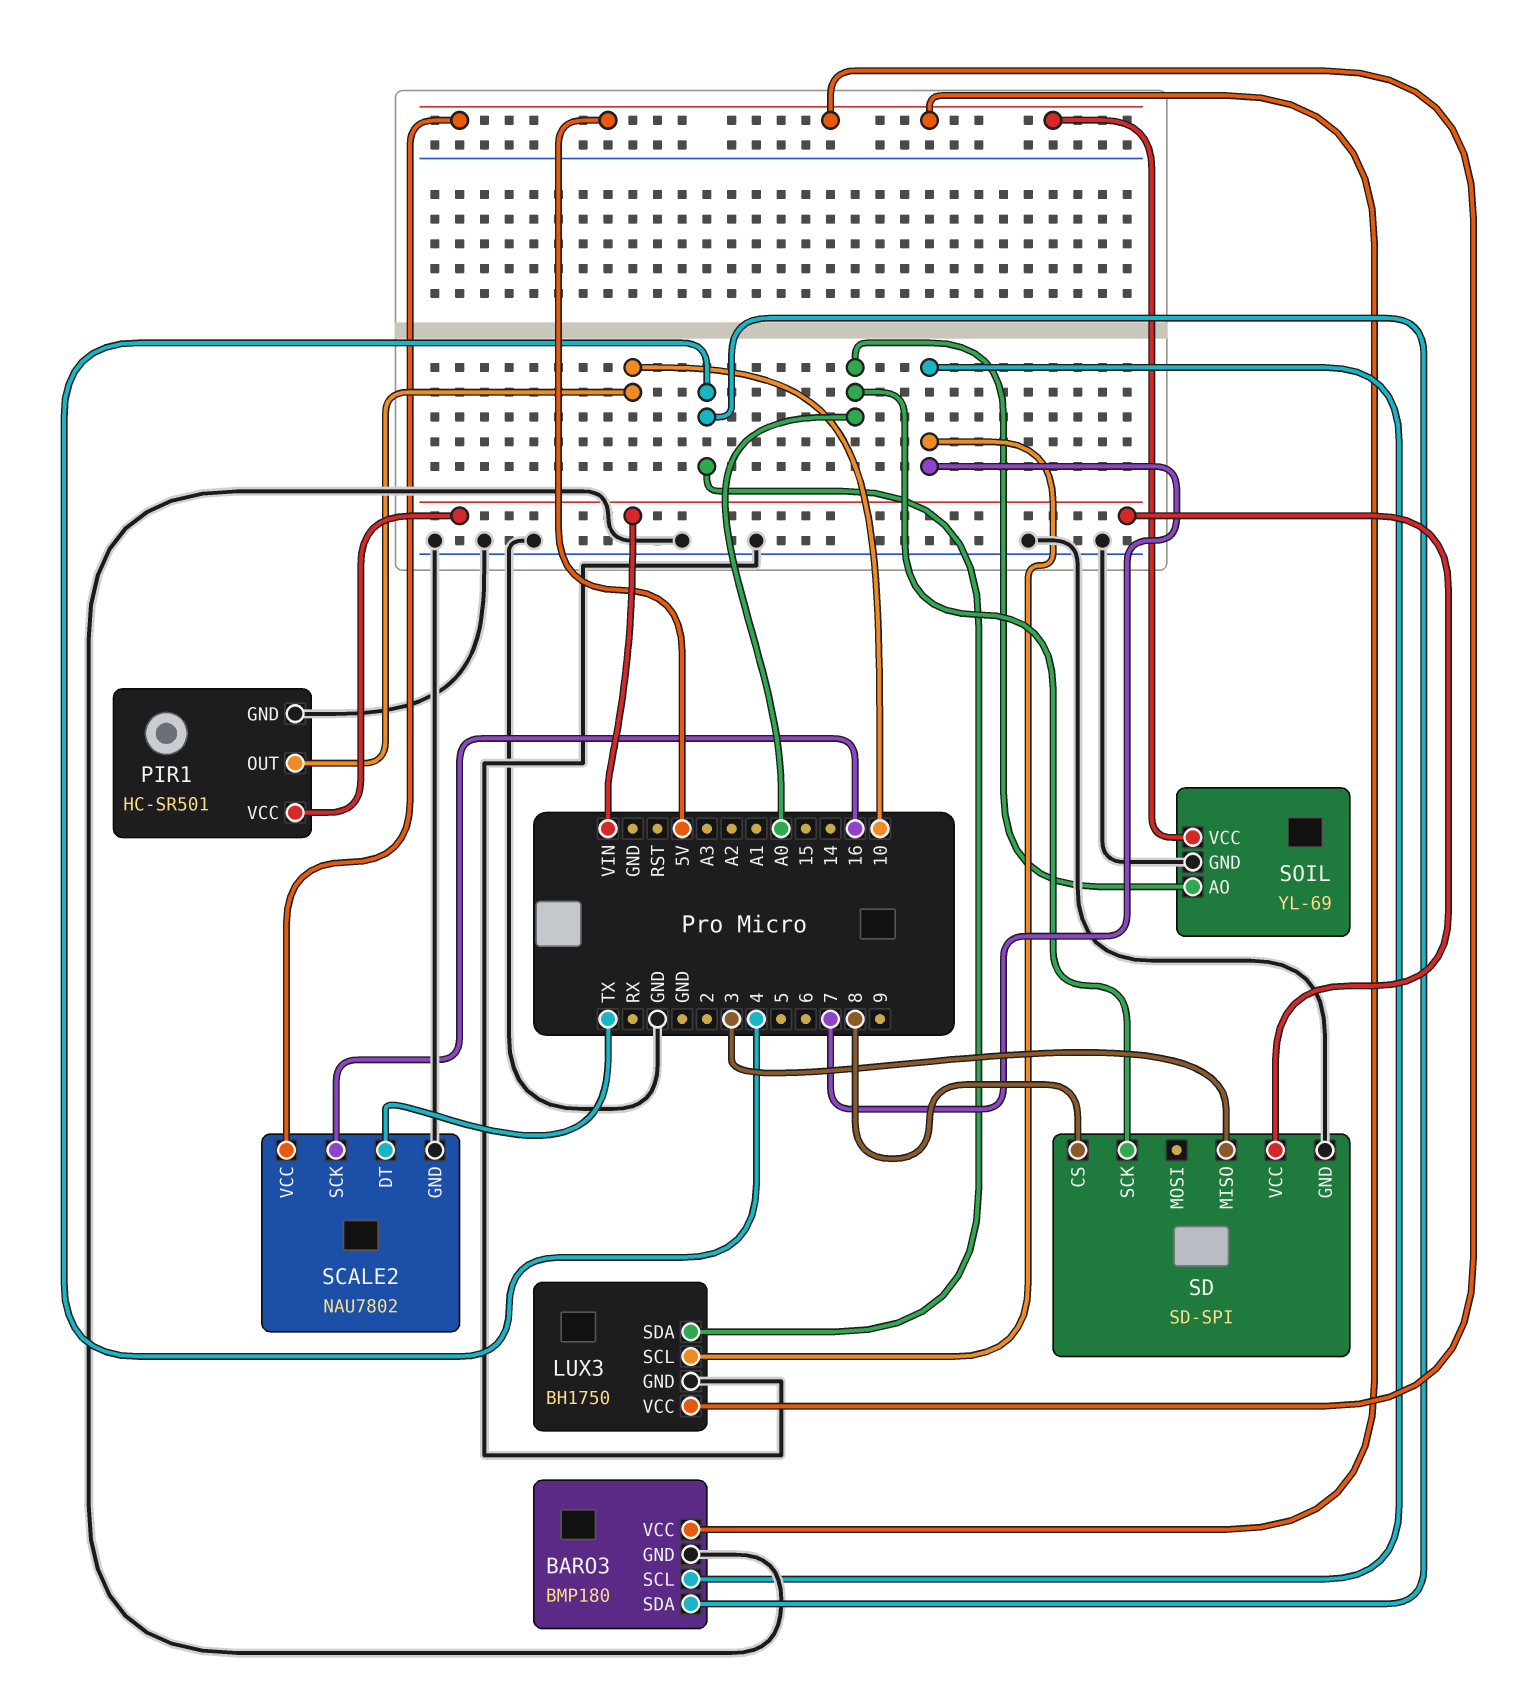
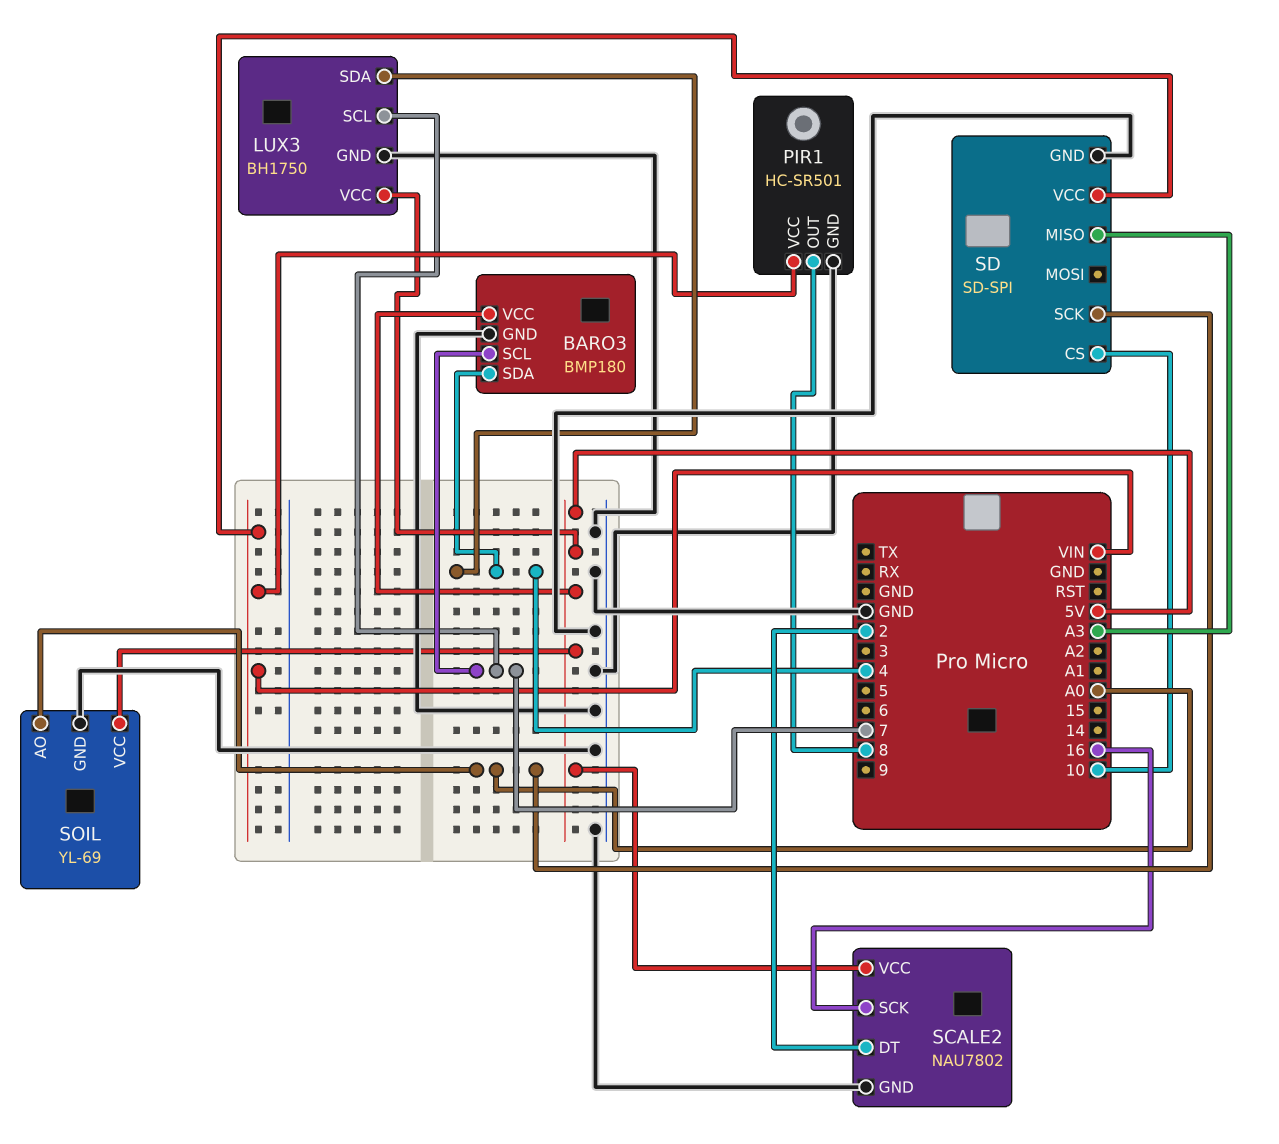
PIR1 pin OUT: 10 -> 8
SCALE2 pin DT: TX -> 2
SD pin CS: 8 -> 10
SD pin MISO: 3 -> A3

